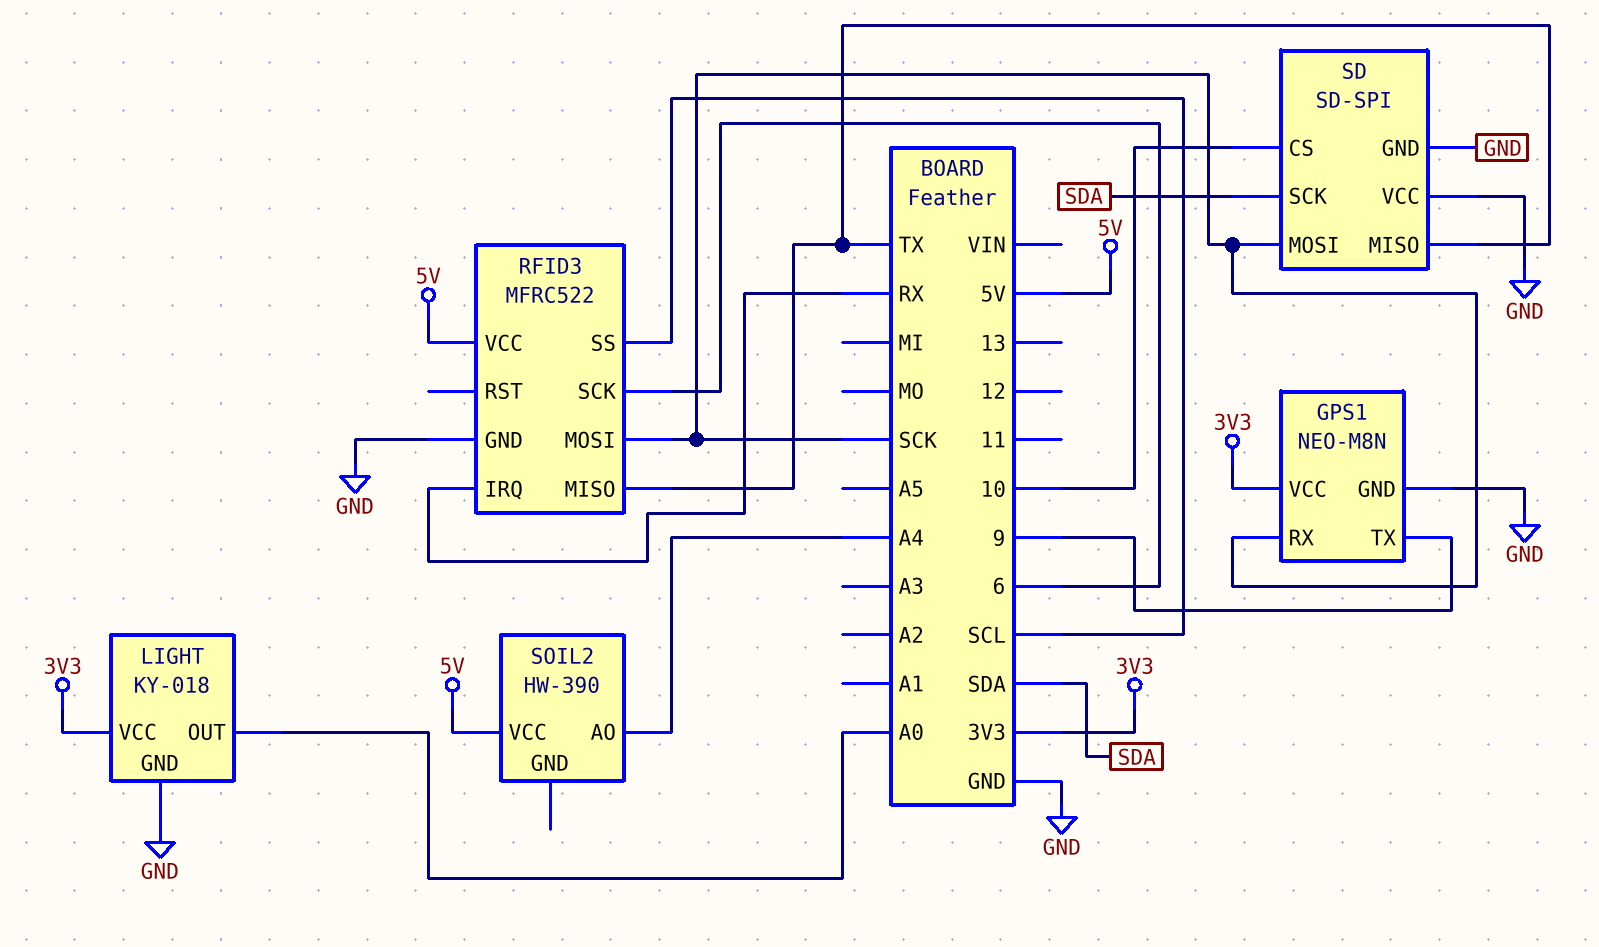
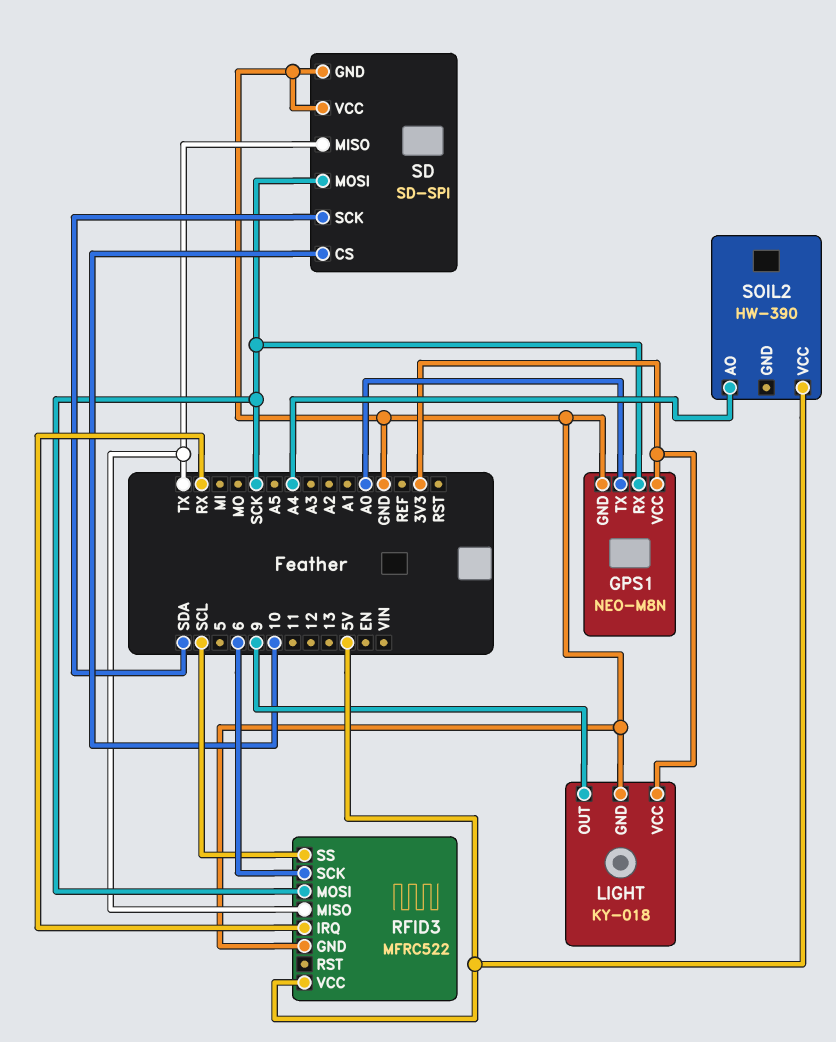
GPS1 pin TX: 9 -> A0
LIGHT pin OUT: A0 -> 9

